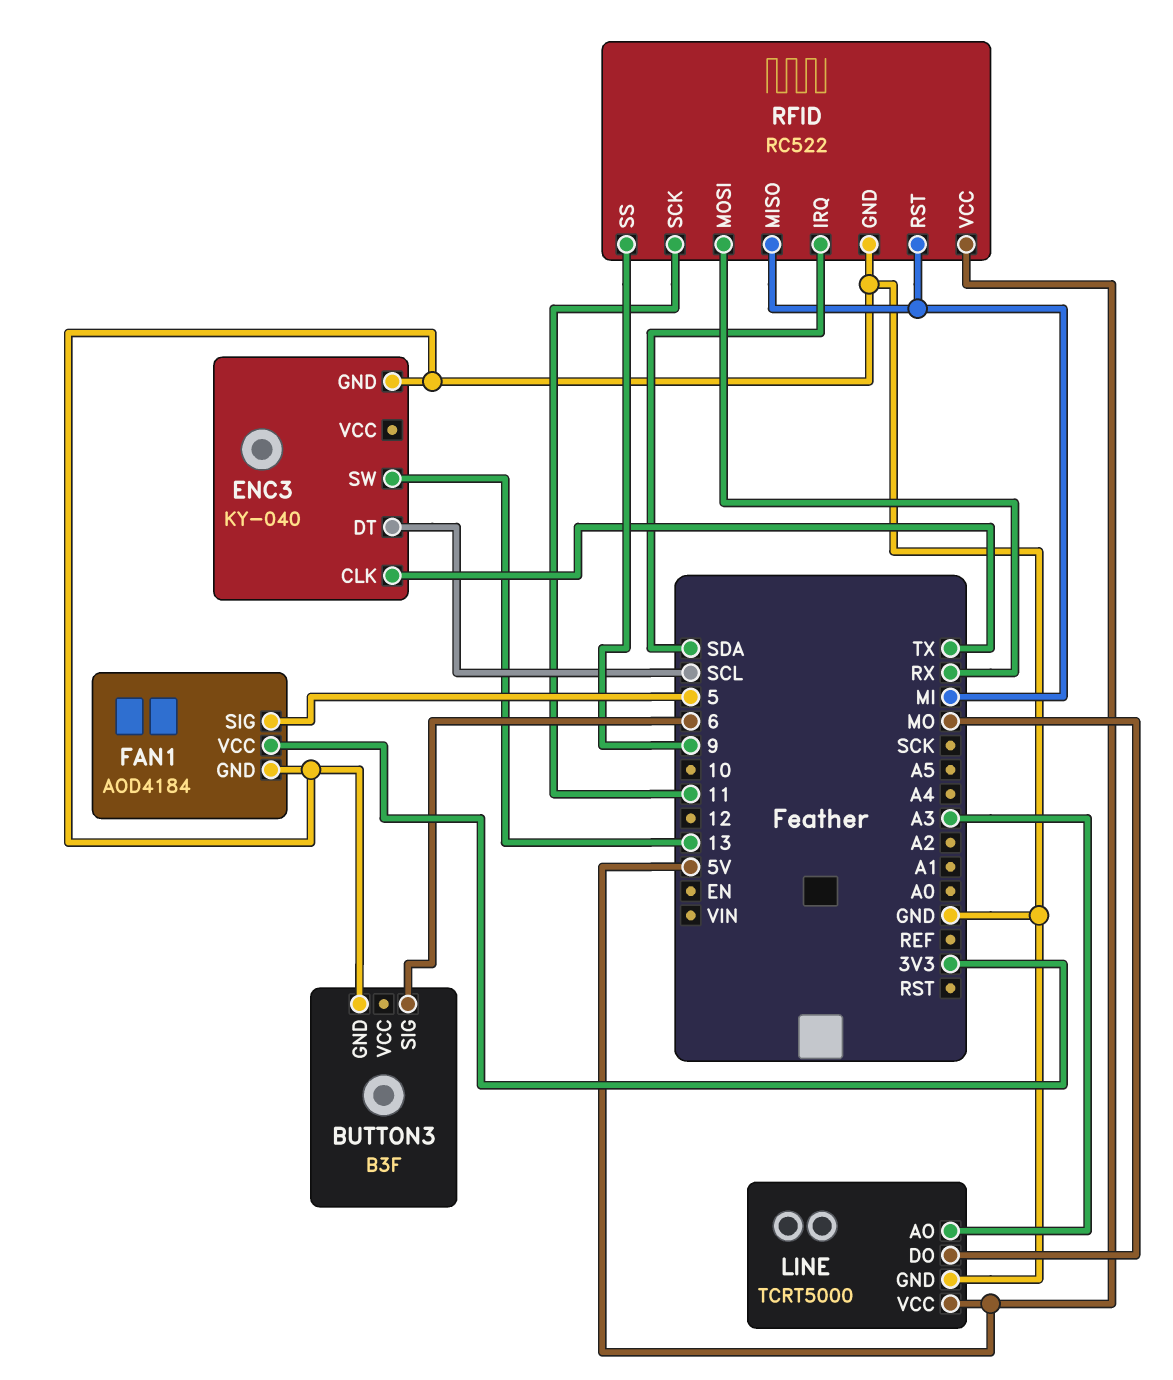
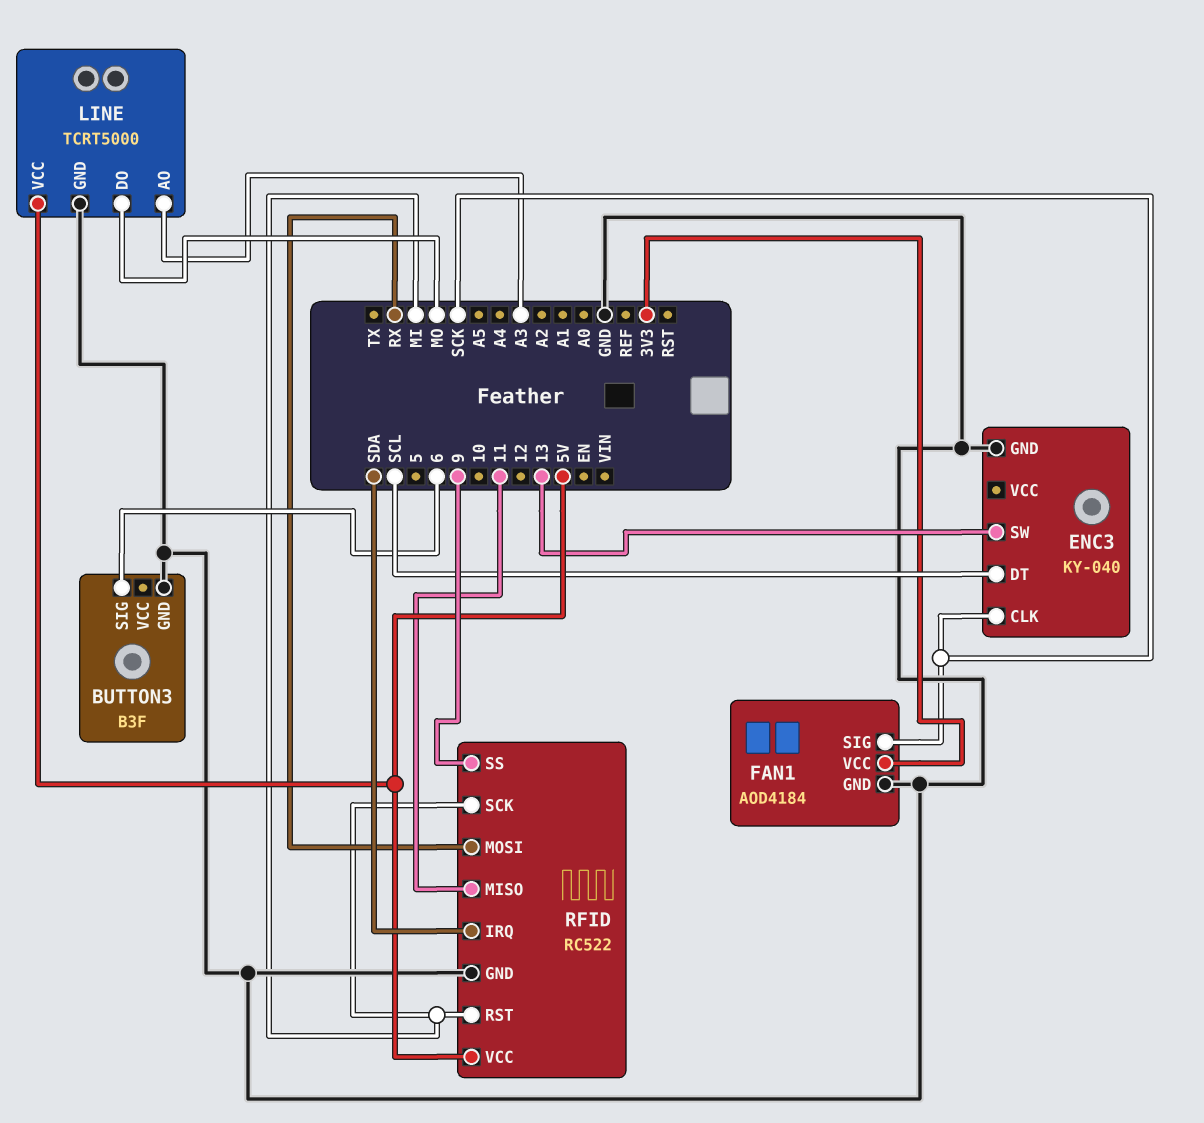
ENC3 pin CLK: TX -> SCK
FAN1 pin SIG: 5 -> SCK
RFID pin MISO: MI -> 11
RFID pin SCK: 11 -> MI

